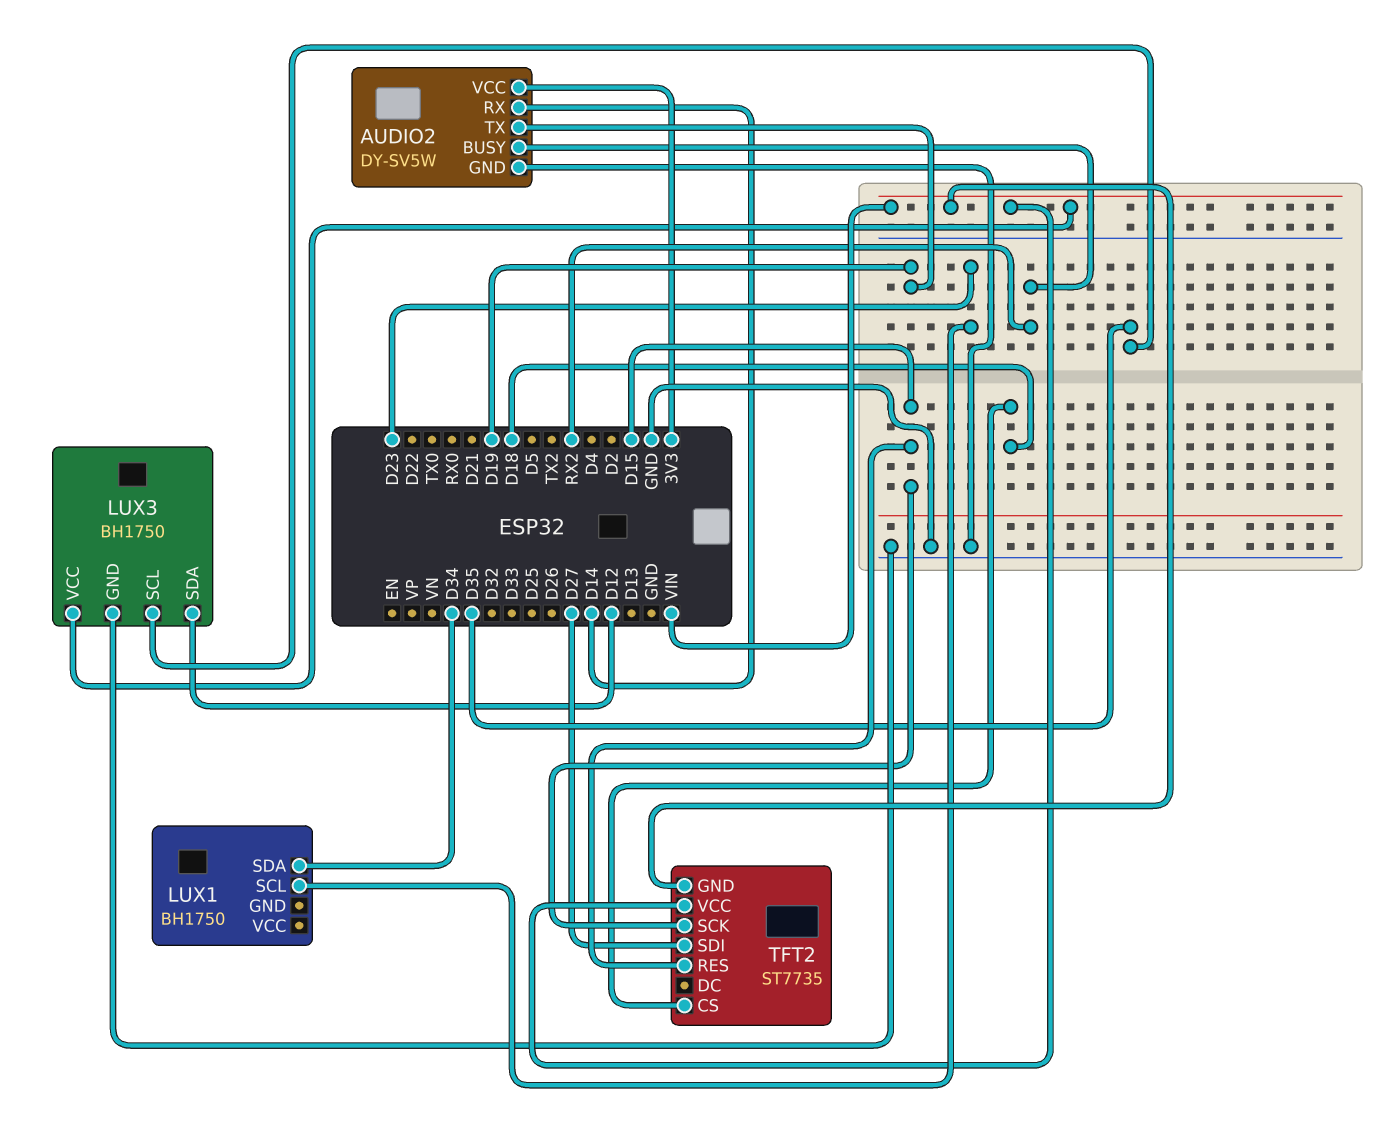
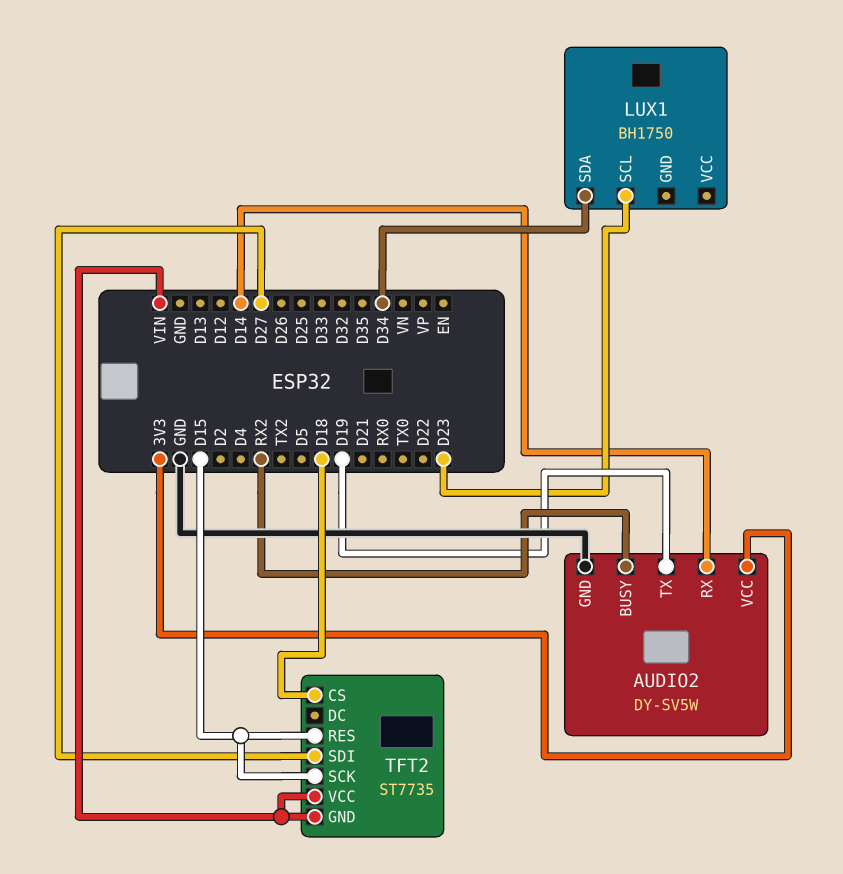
LUX3: BH1750 -> none
LUX3 pin GND: GND -> none
LUX3 pin SCL: D35 -> none
LUX3 pin SDA: D12 -> none
LUX3 pin VCC: VIN -> none

